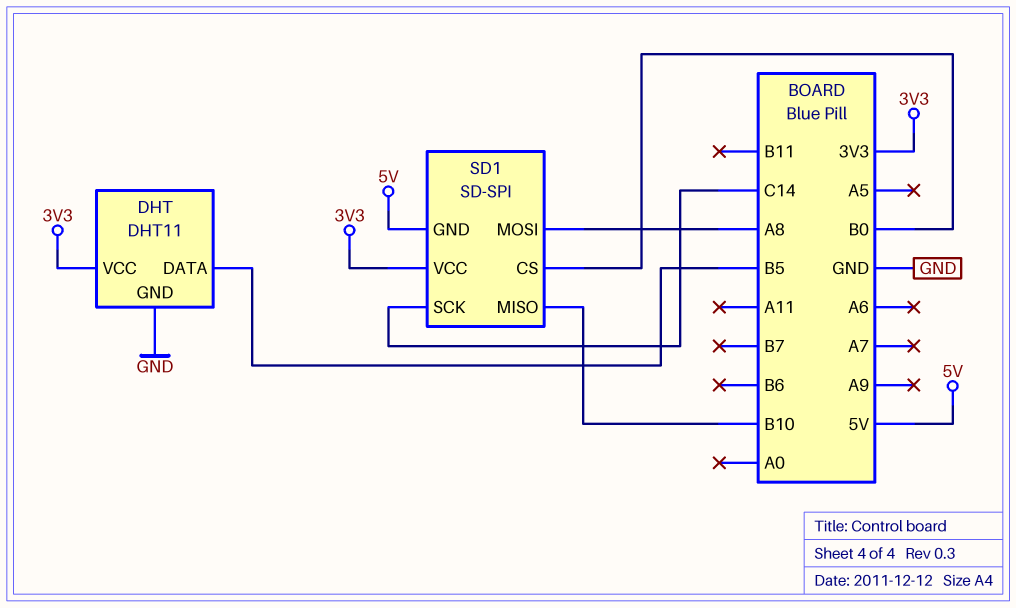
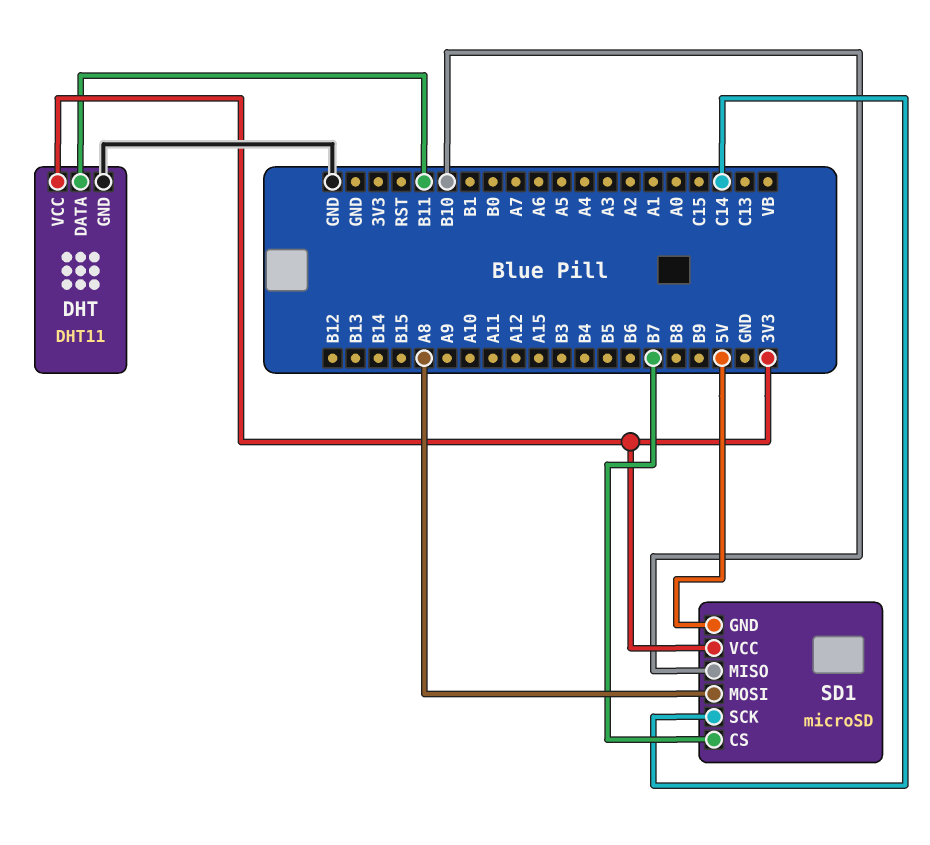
DHT pin DATA: B5 -> B11
SD1: SD-SPI -> microSD
SD1 pin CS: B0 -> B7

